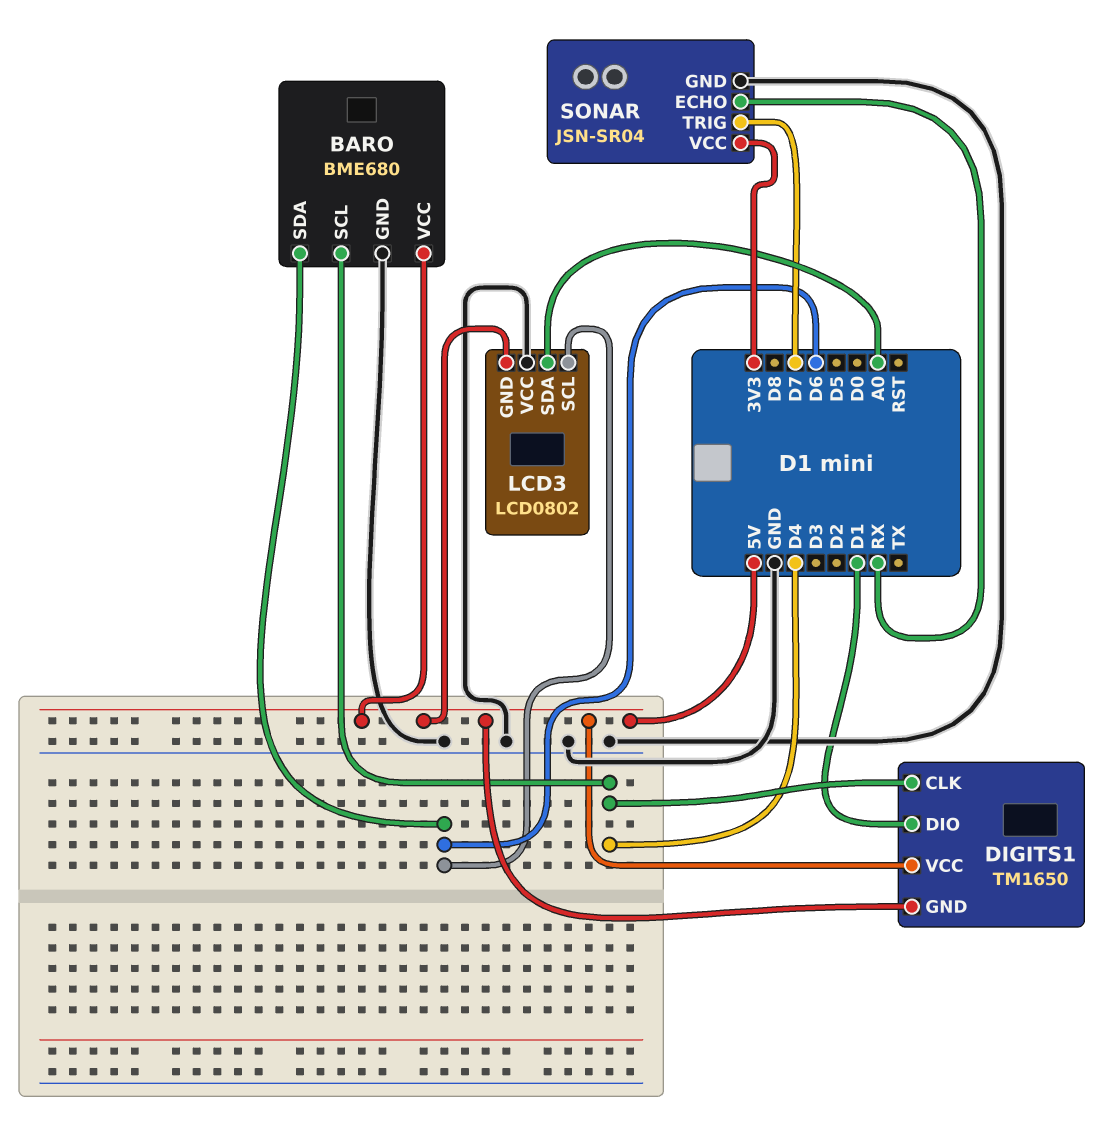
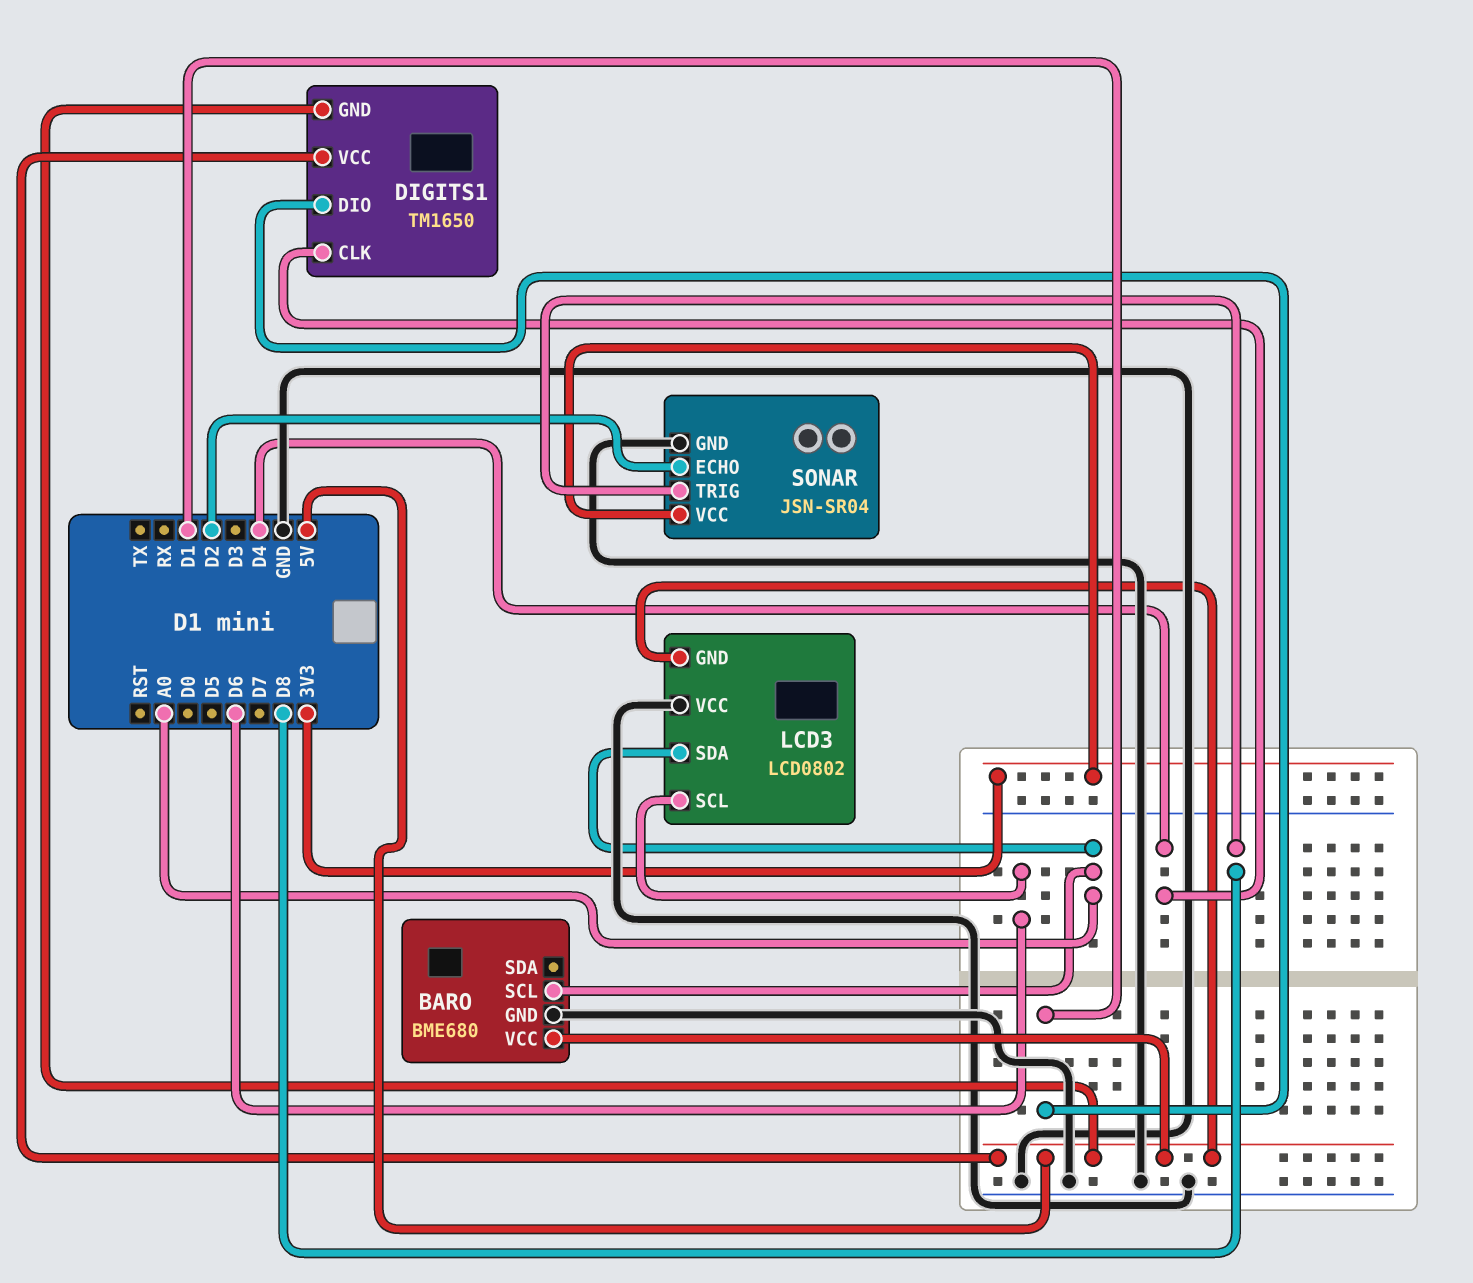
BARO pin SCL: D4 -> A0
BARO pin SDA: D6 -> none
SONAR pin ECHO: RX -> D2
SONAR pin TRIG: D7 -> D8

